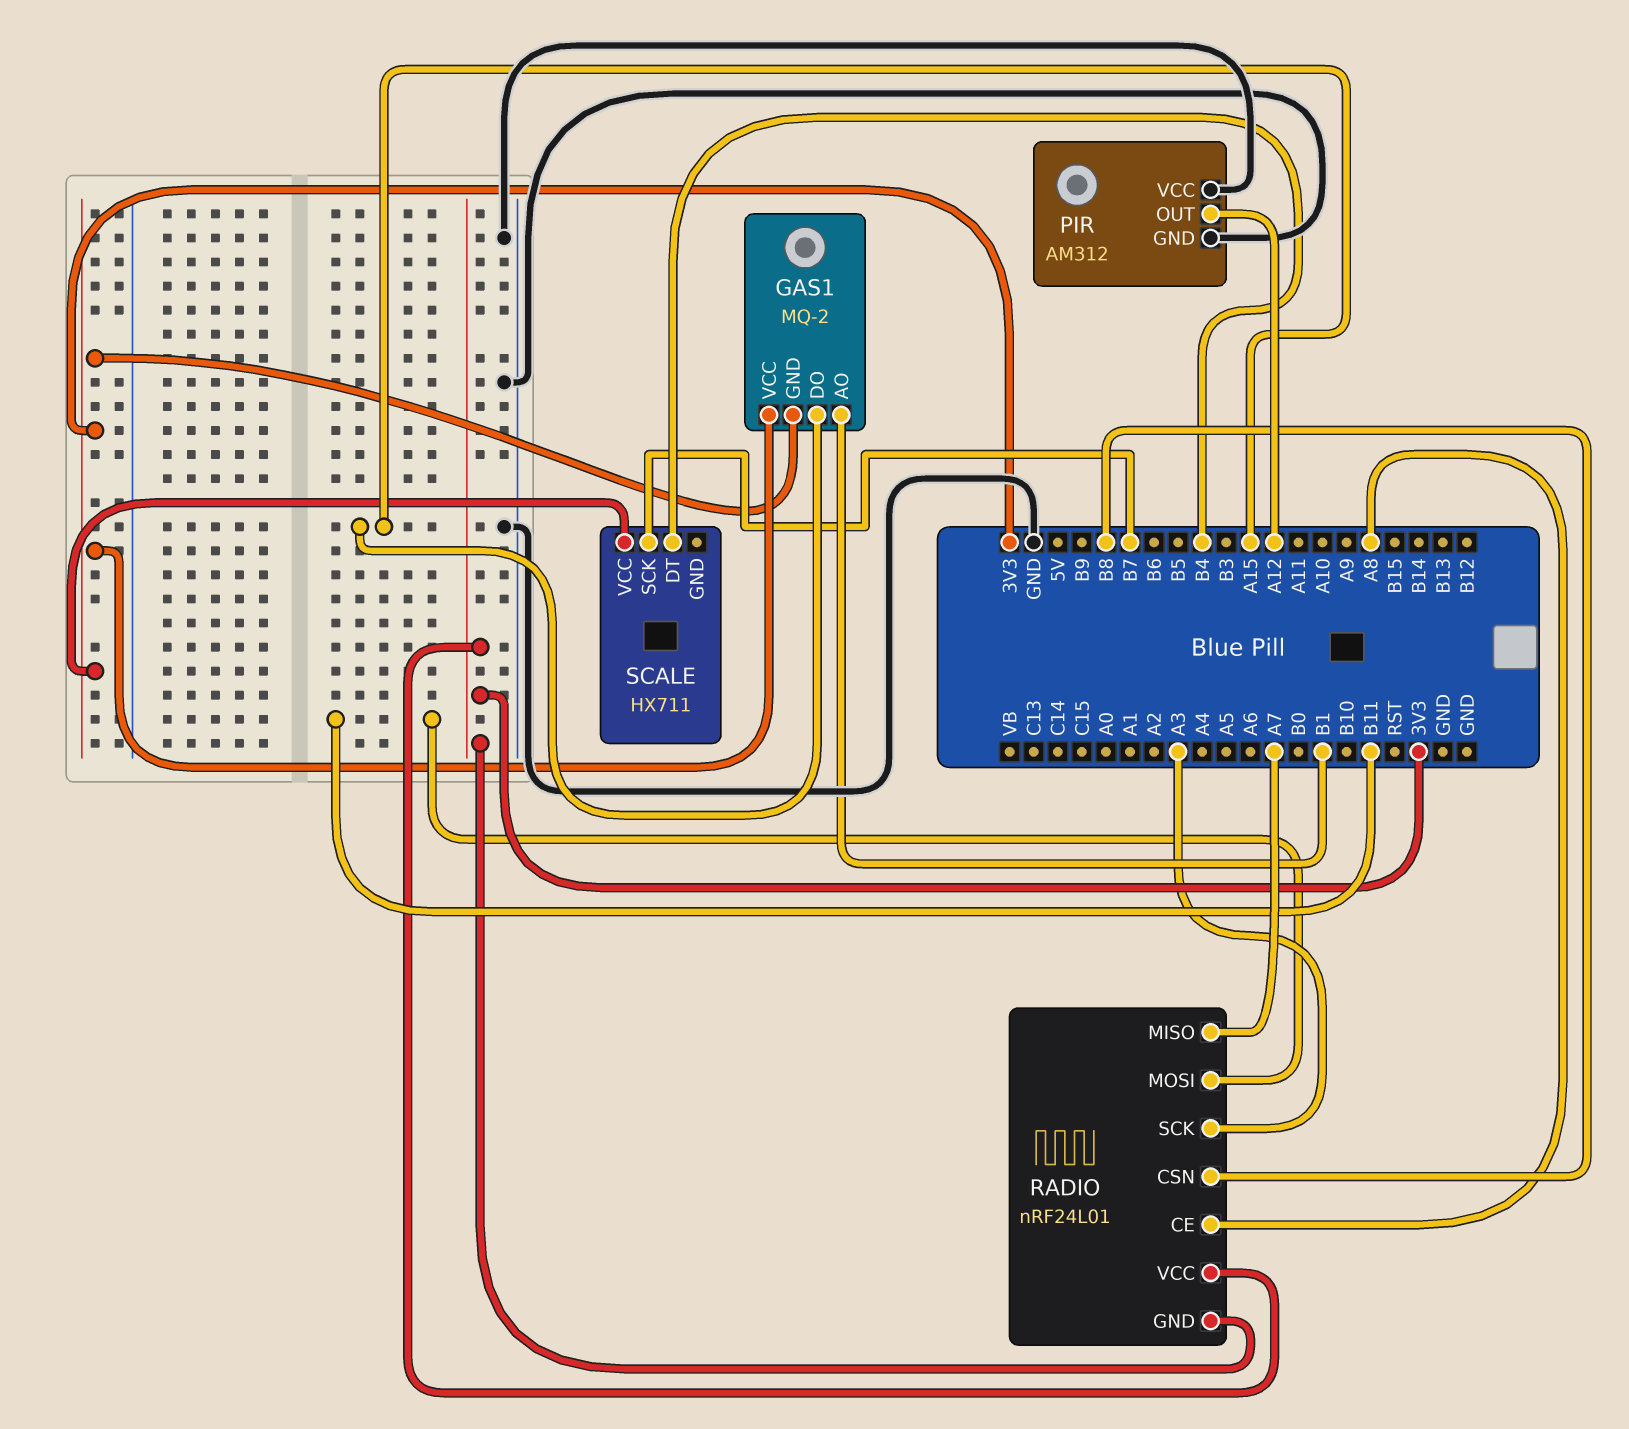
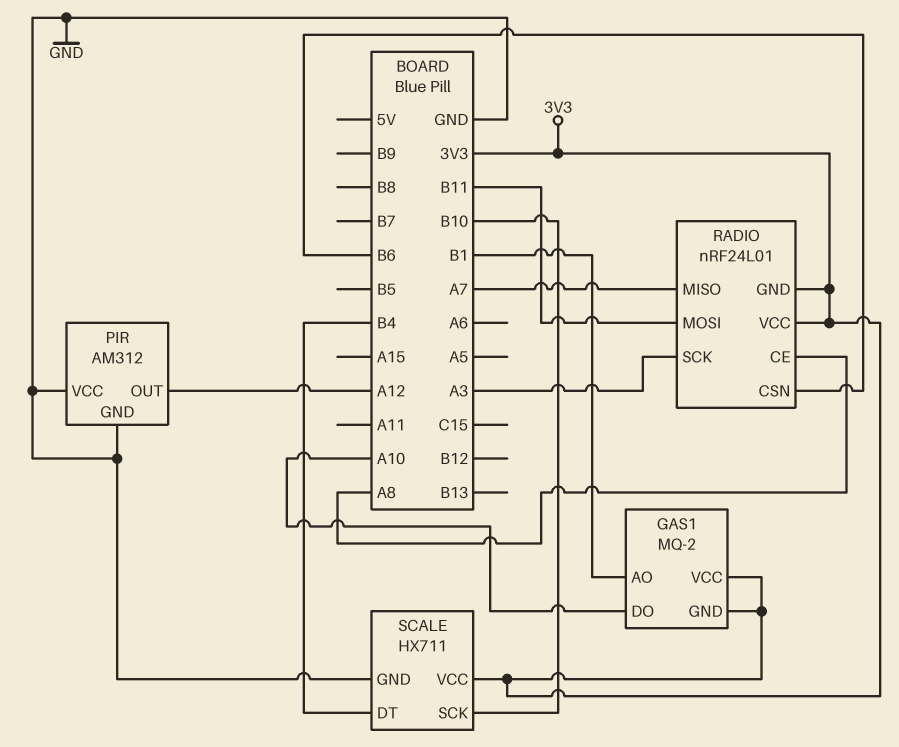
GAS1 pin DO: A15 -> A10
RADIO pin CSN: B8 -> B6
SCALE pin GND: none -> GND
SCALE pin SCK: B7 -> B10

